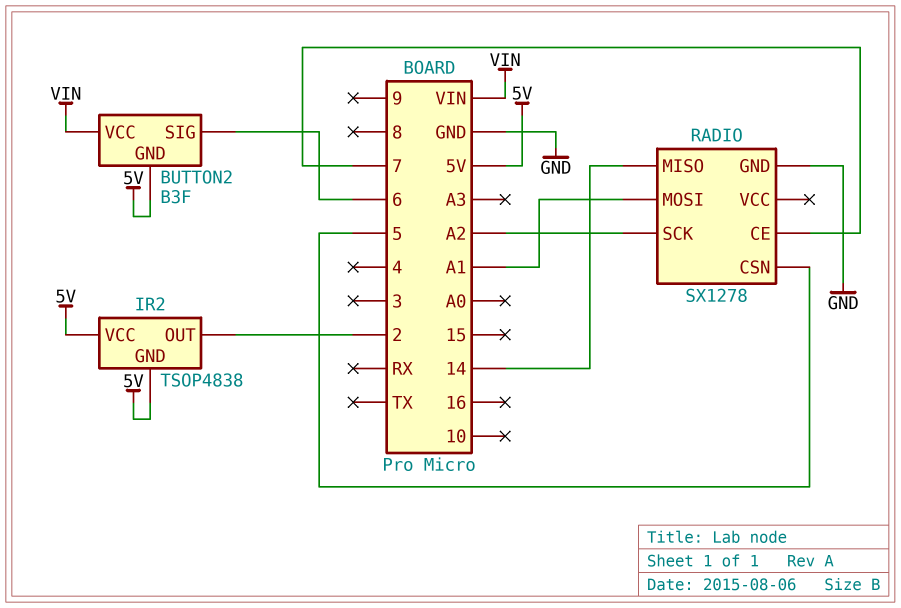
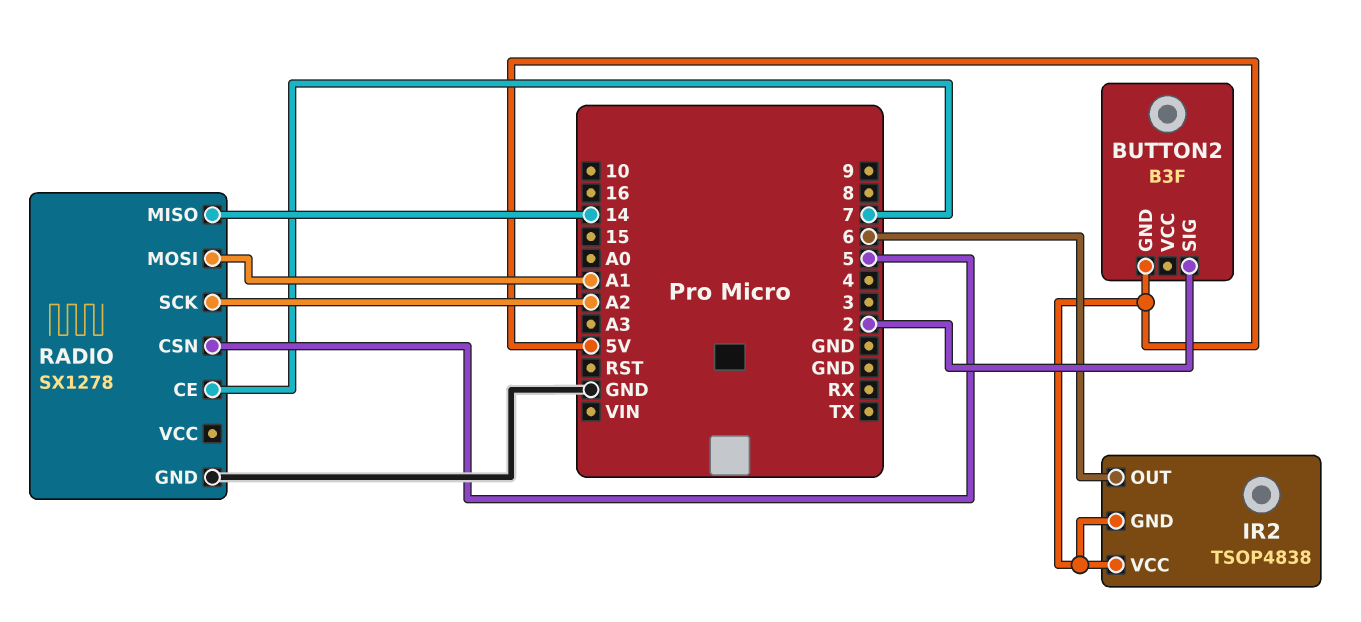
BUTTON2 pin SIG: 6 -> 2
BUTTON2 pin VCC: VIN -> none
IR2 pin OUT: 2 -> 6

